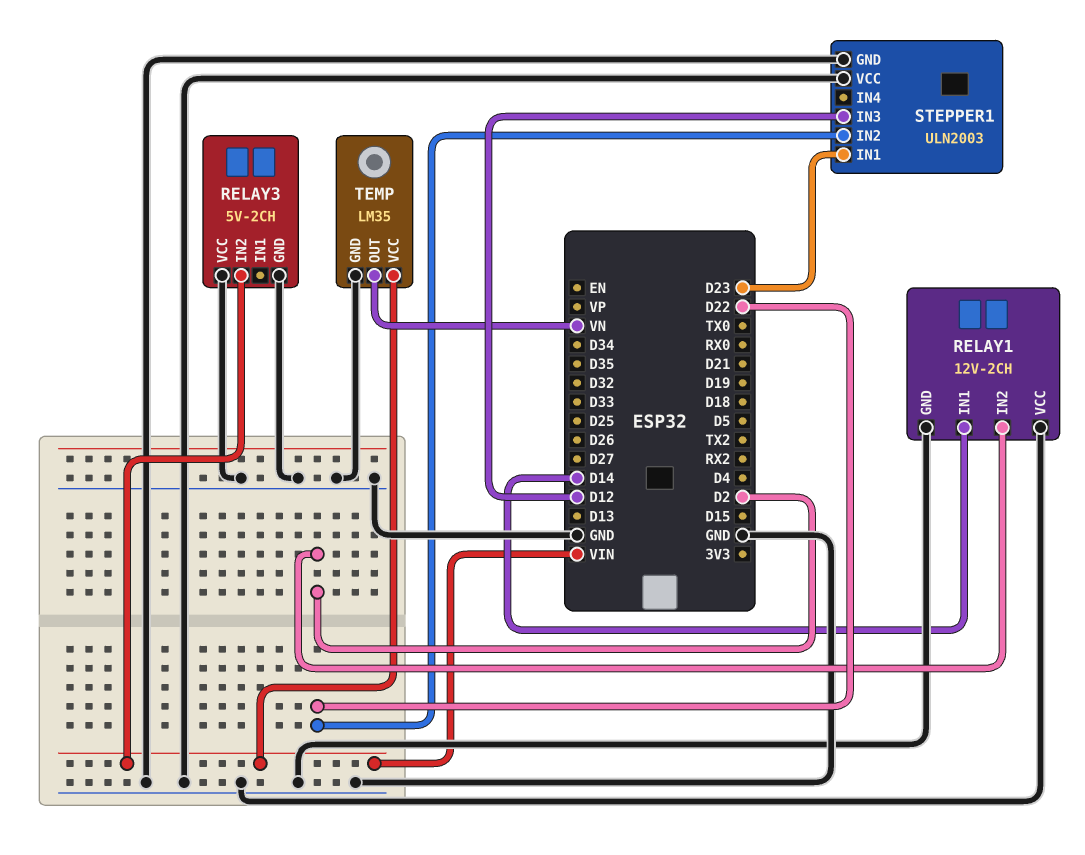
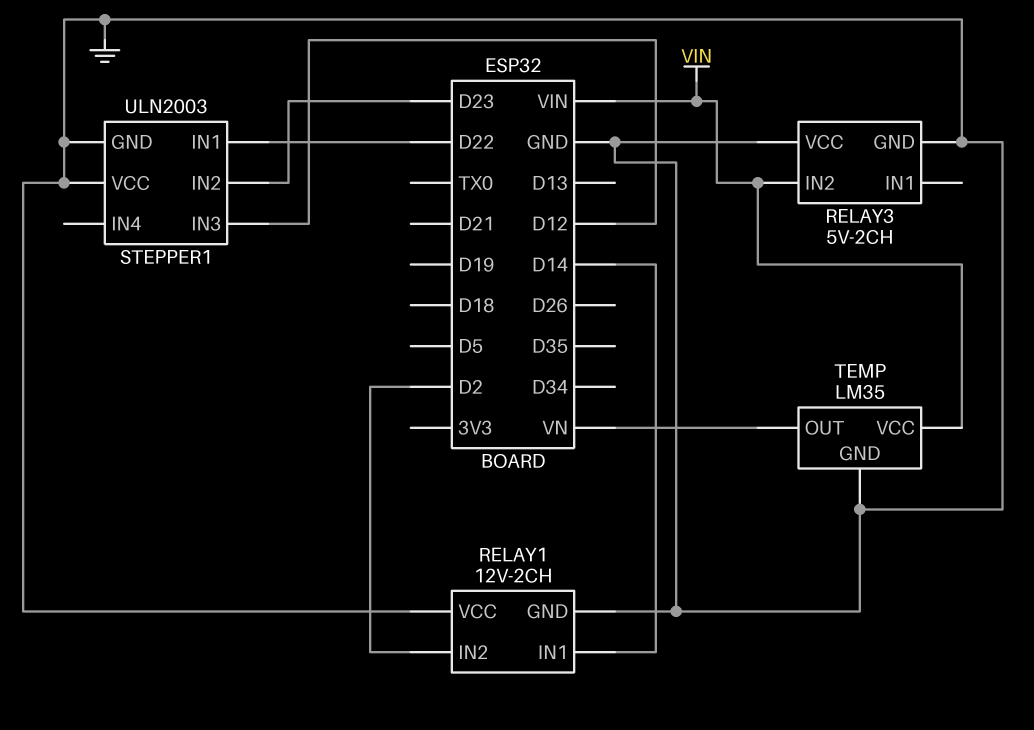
STEPPER1 pin IN1: D23 -> D22
STEPPER1 pin IN2: D22 -> D23

